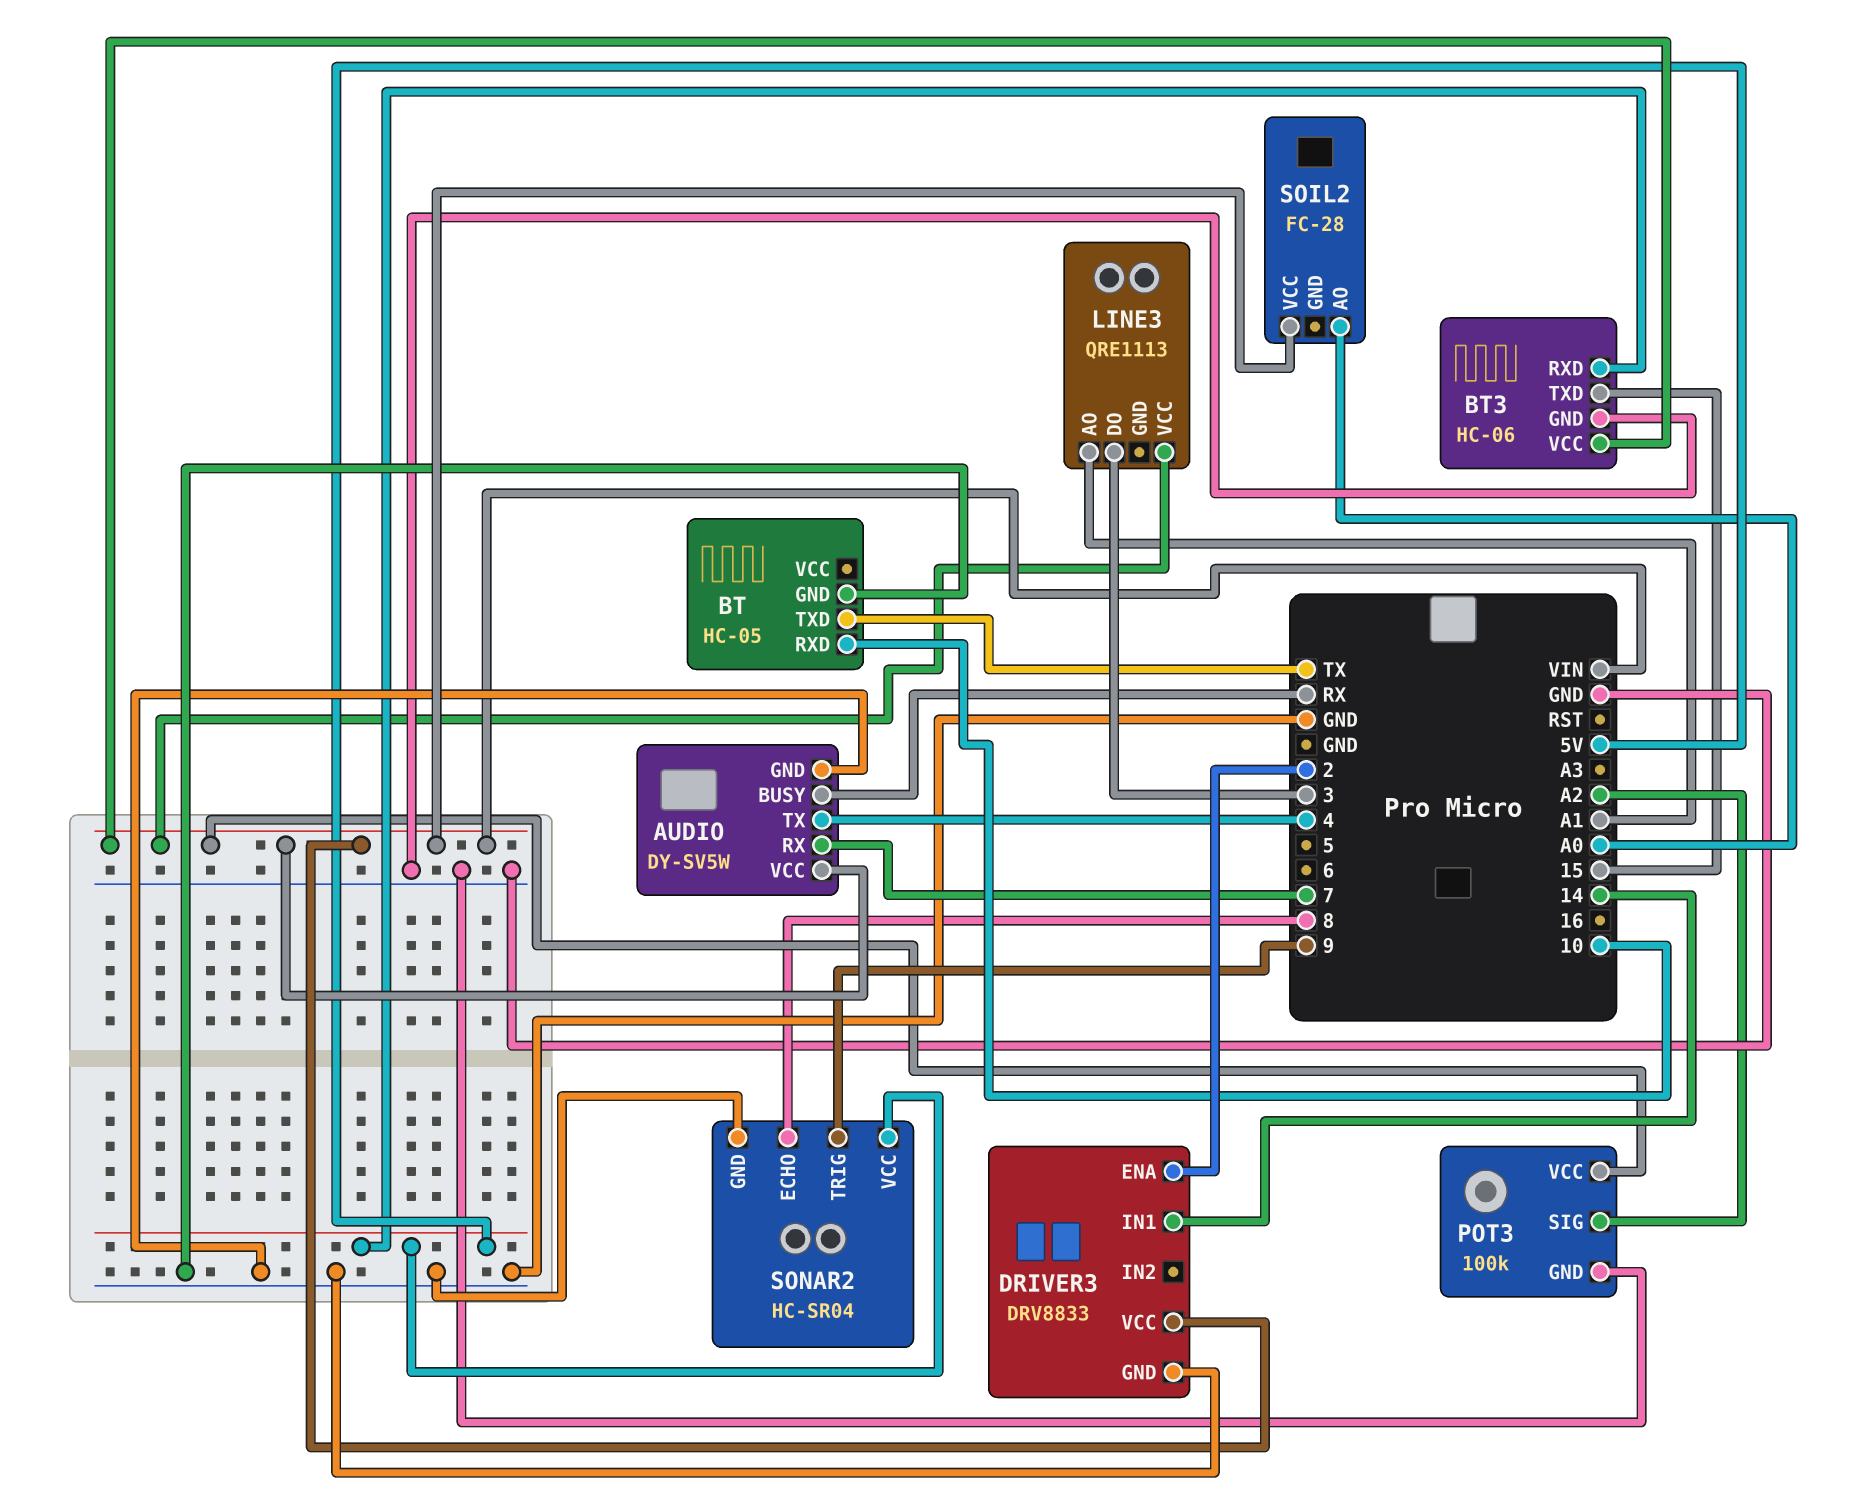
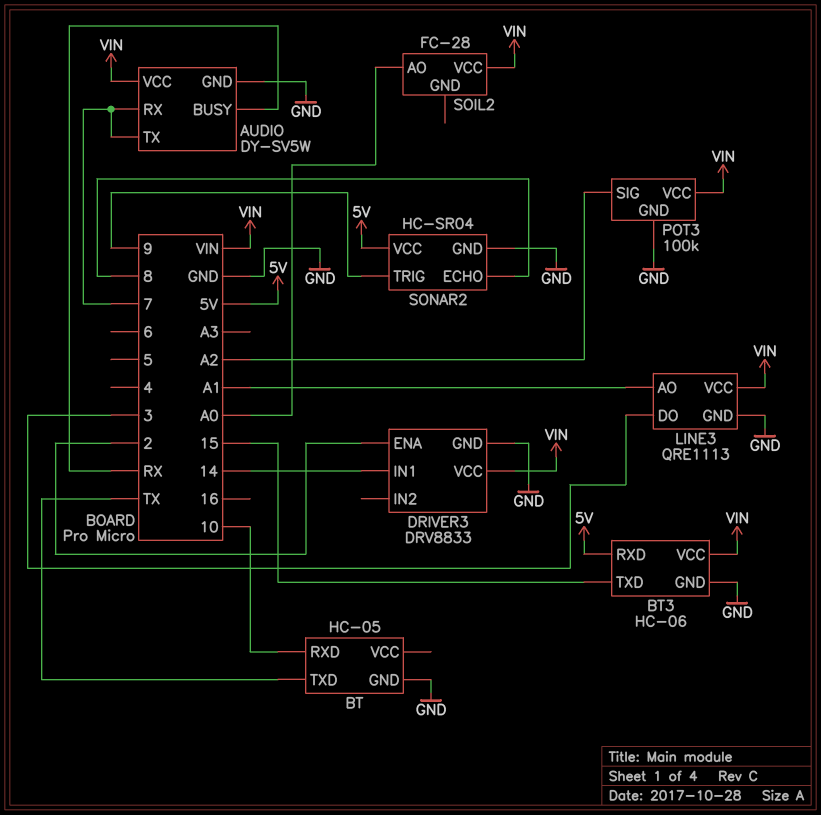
AUDIO pin TX: 4 -> 7
LINE3 pin GND: none -> GND

